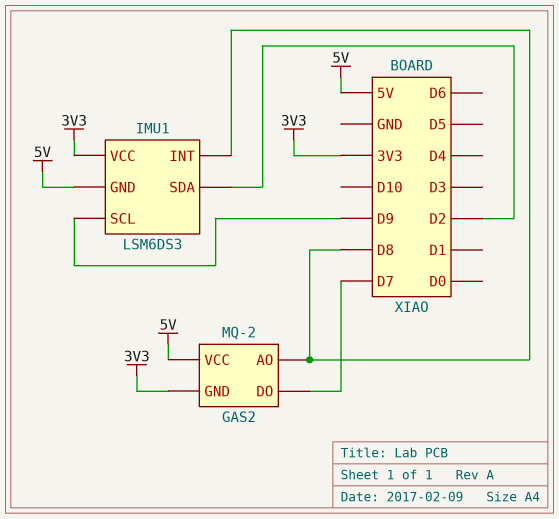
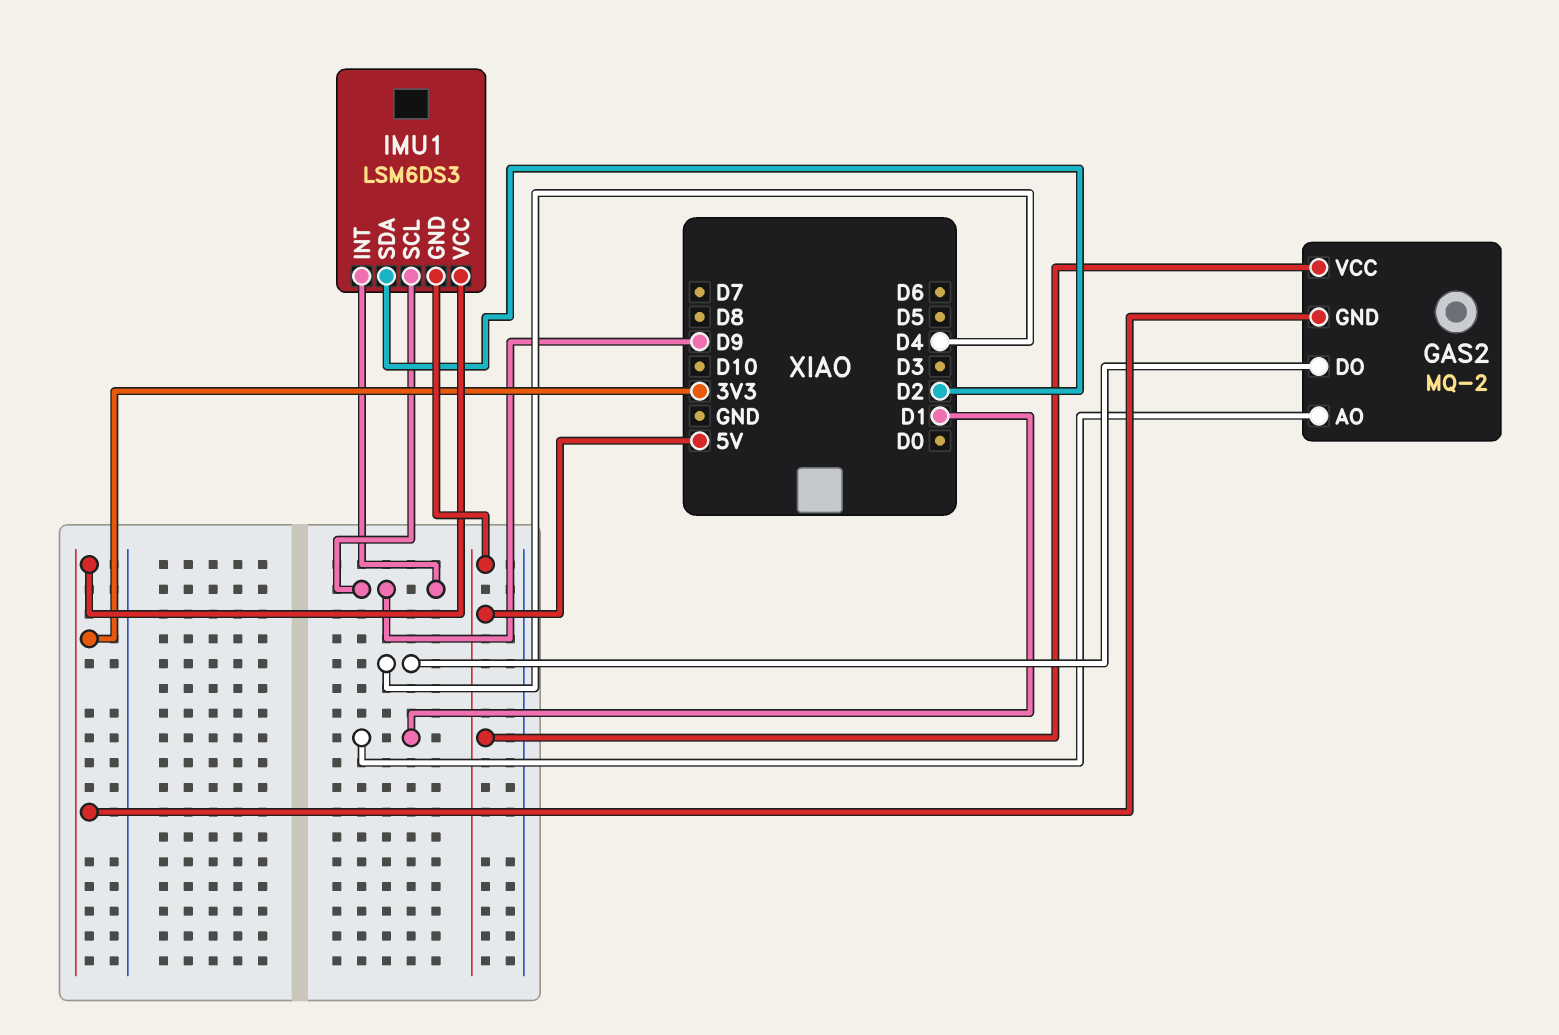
GAS2 pin AO: D8 -> D1
GAS2 pin DO: D7 -> D4
IMU1 pin INT: D8 -> D9

